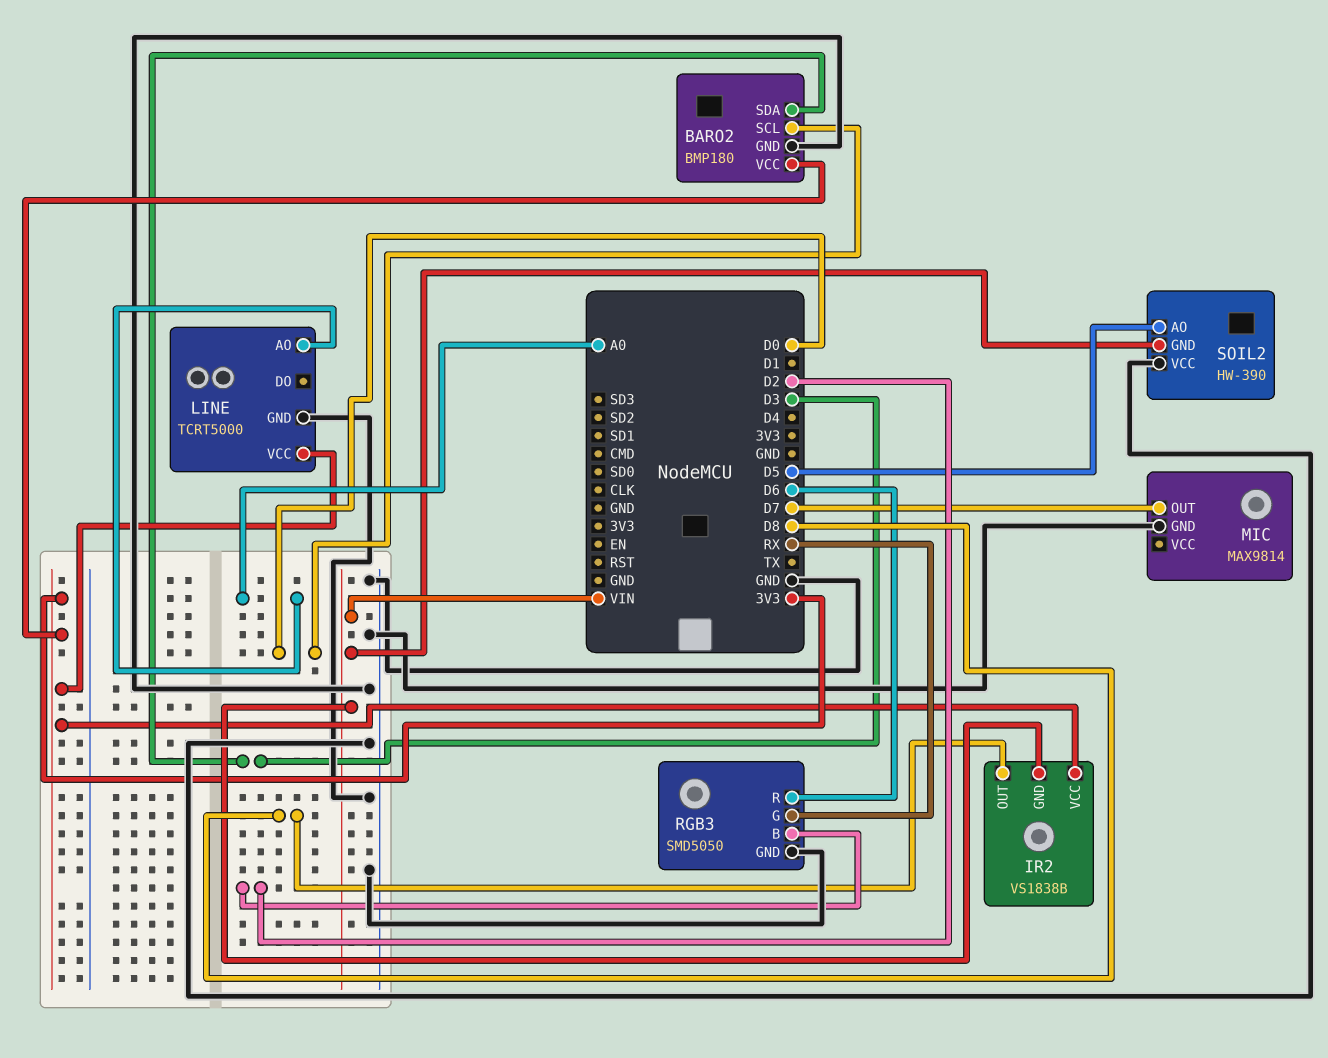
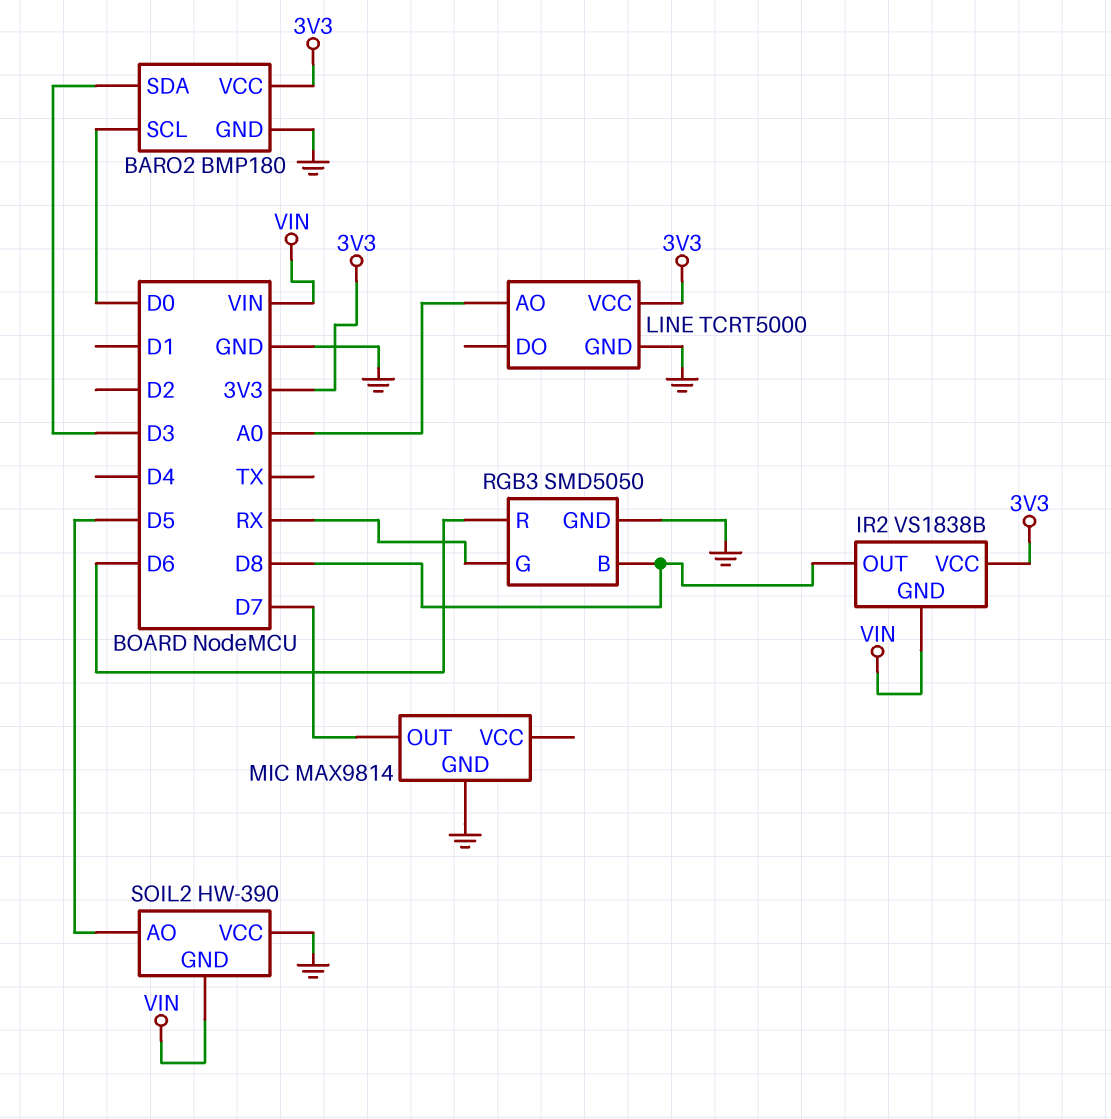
RGB3 pin B: D2 -> D8

